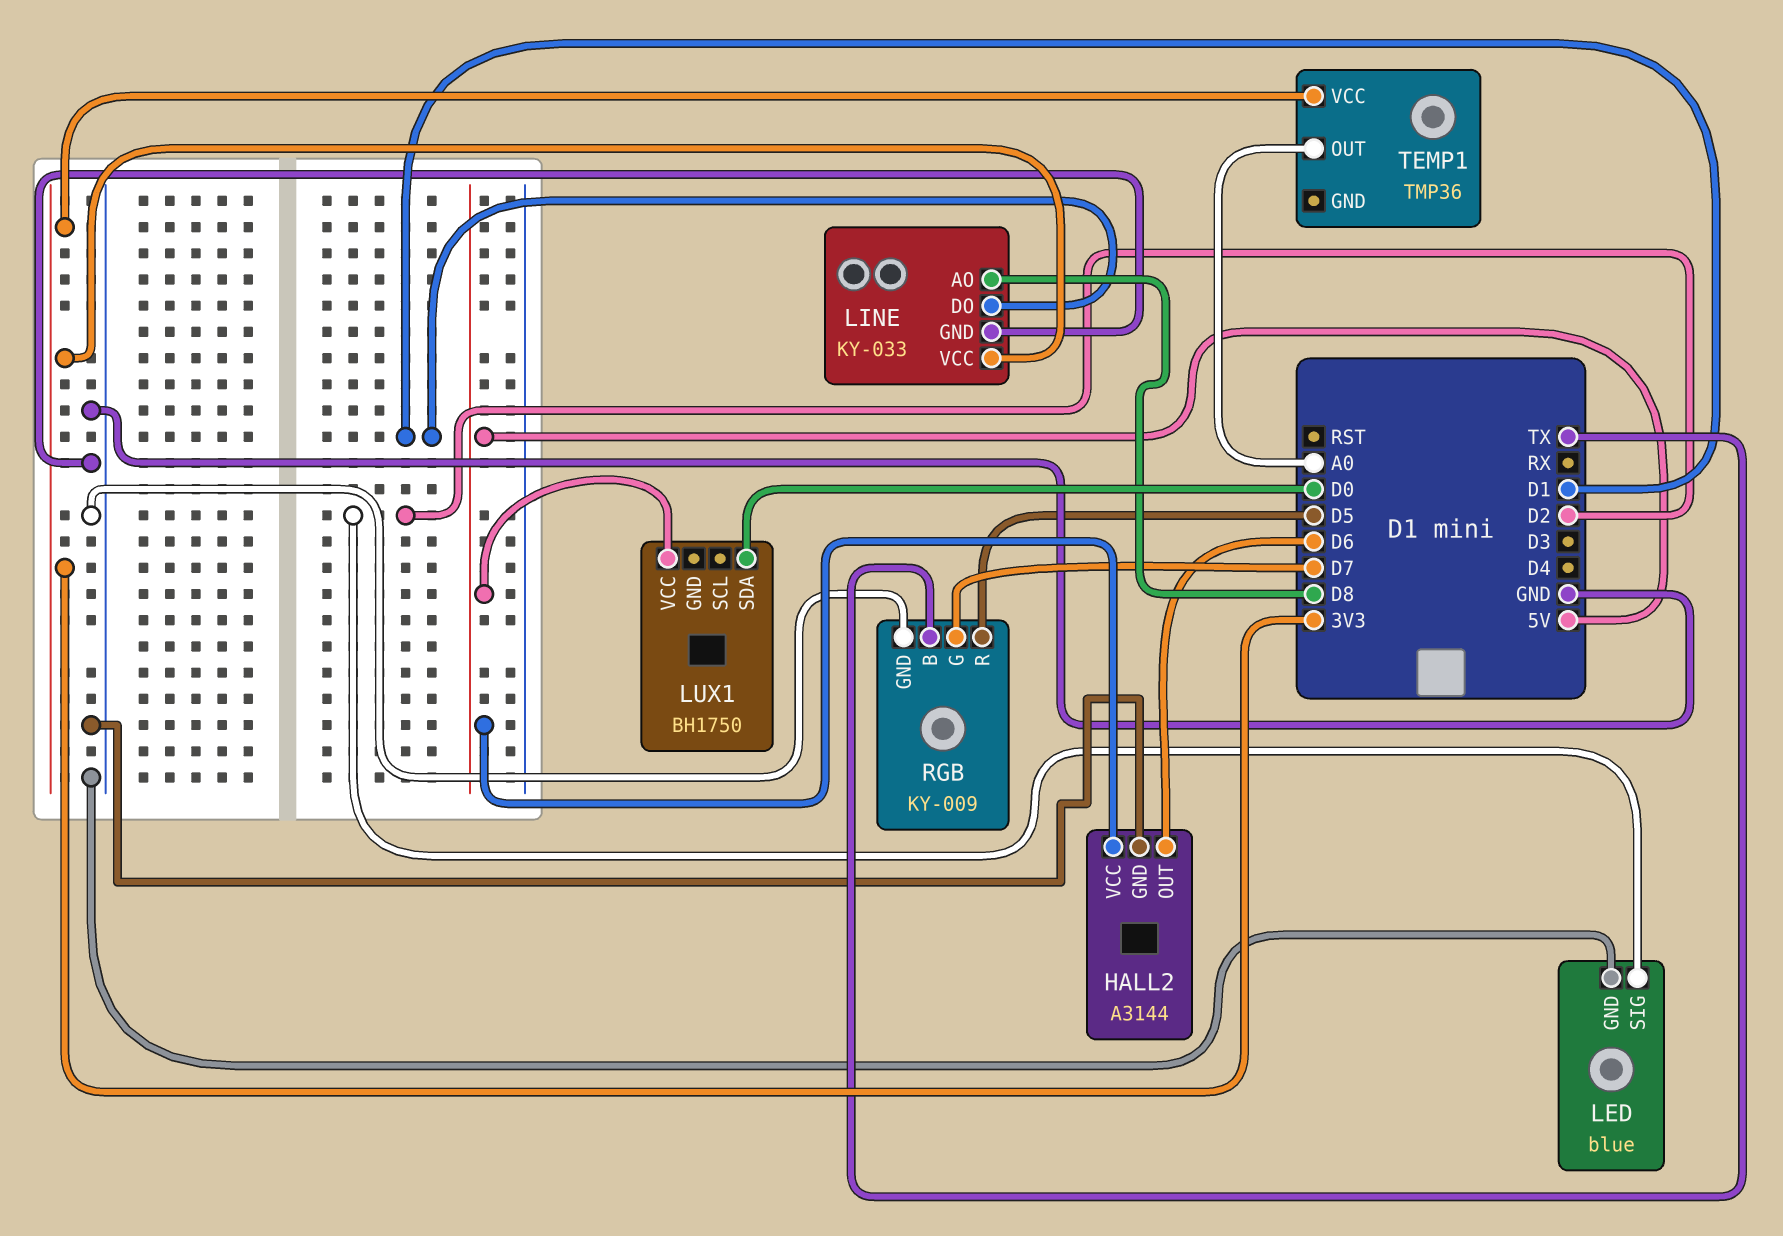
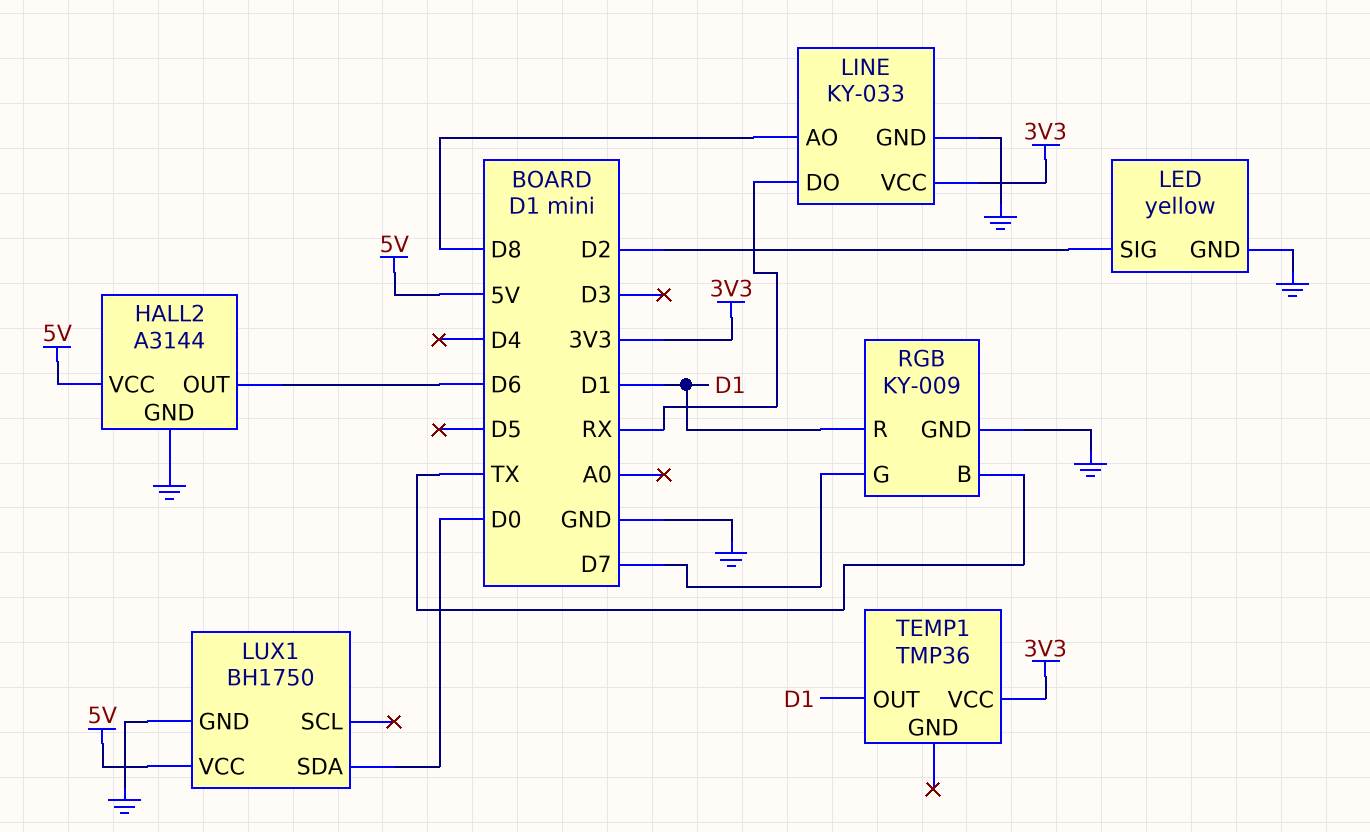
LED: blue -> yellow
LINE pin DO: D1 -> RX
LUX1 pin GND: none -> GND
RGB pin R: D5 -> D1
TEMP1 pin OUT: A0 -> D1

